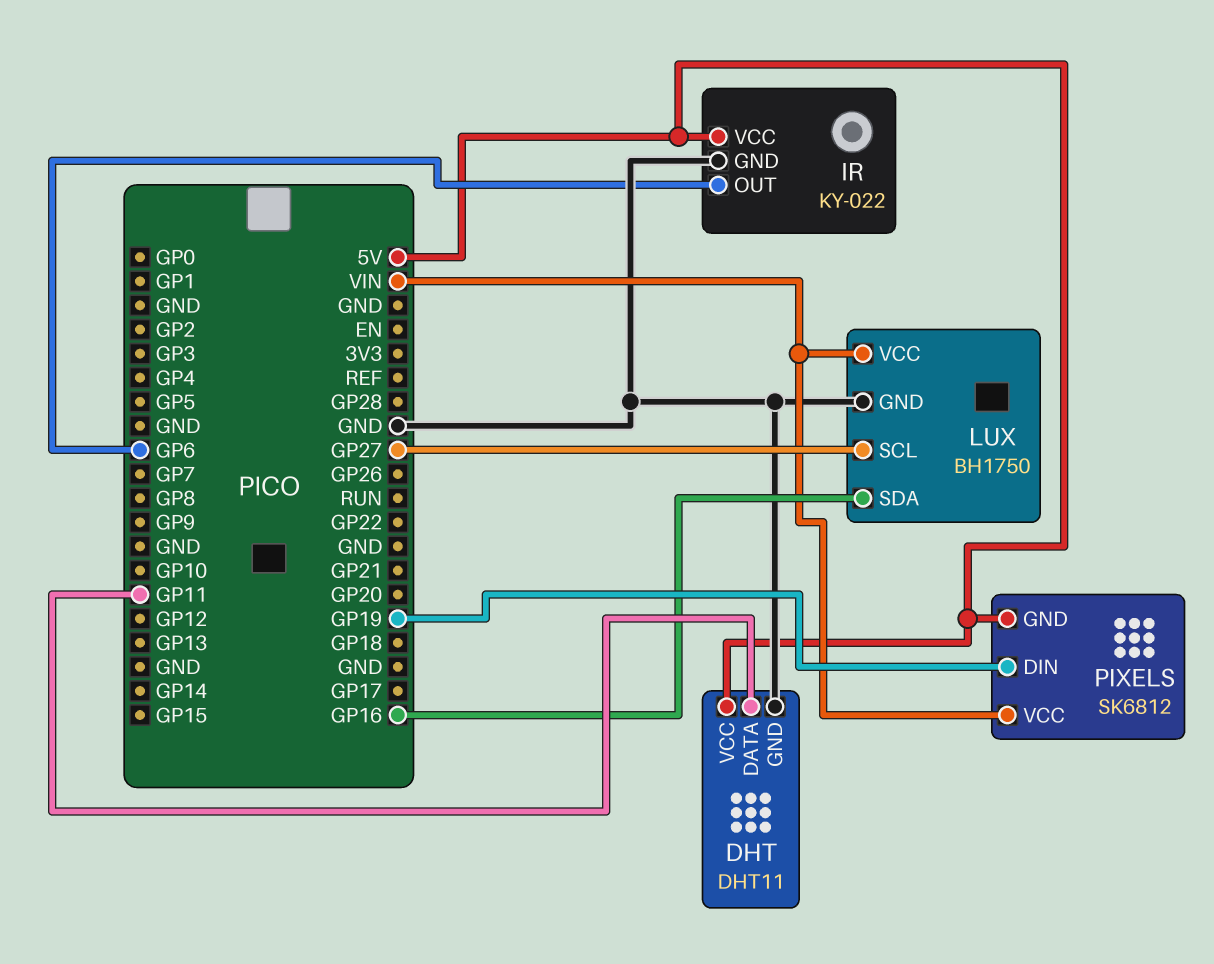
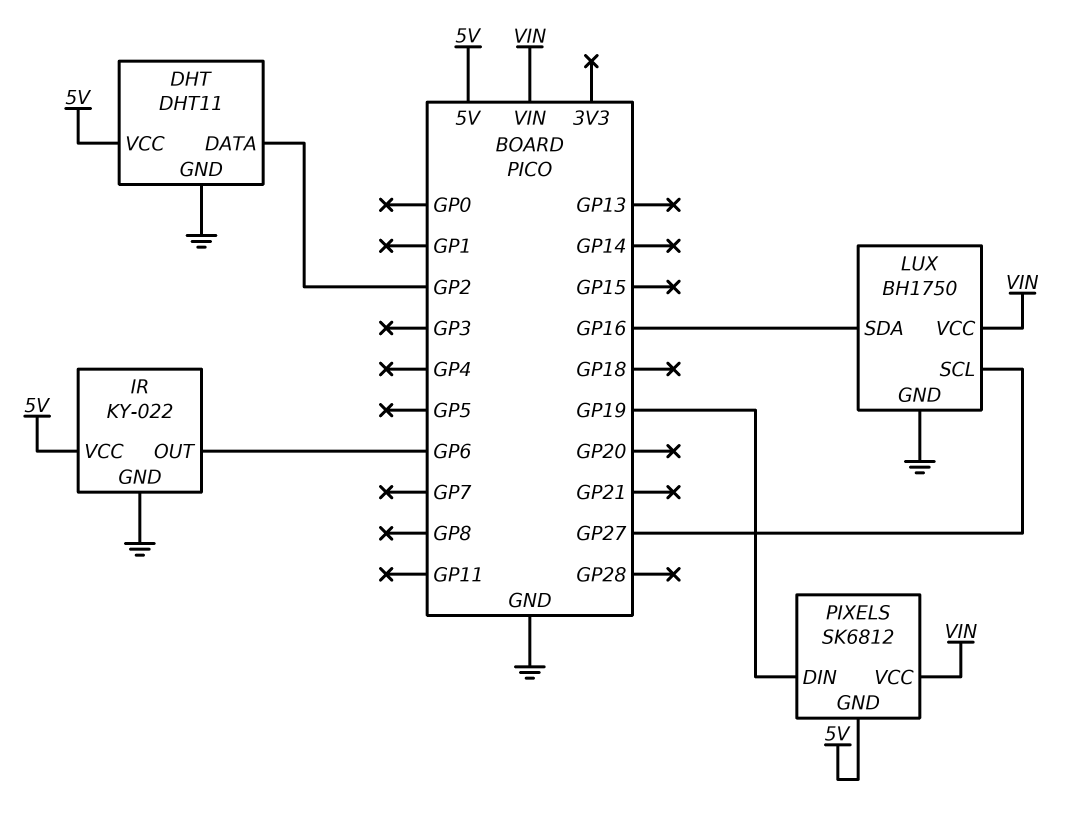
DHT pin DATA: GP11 -> GP2

